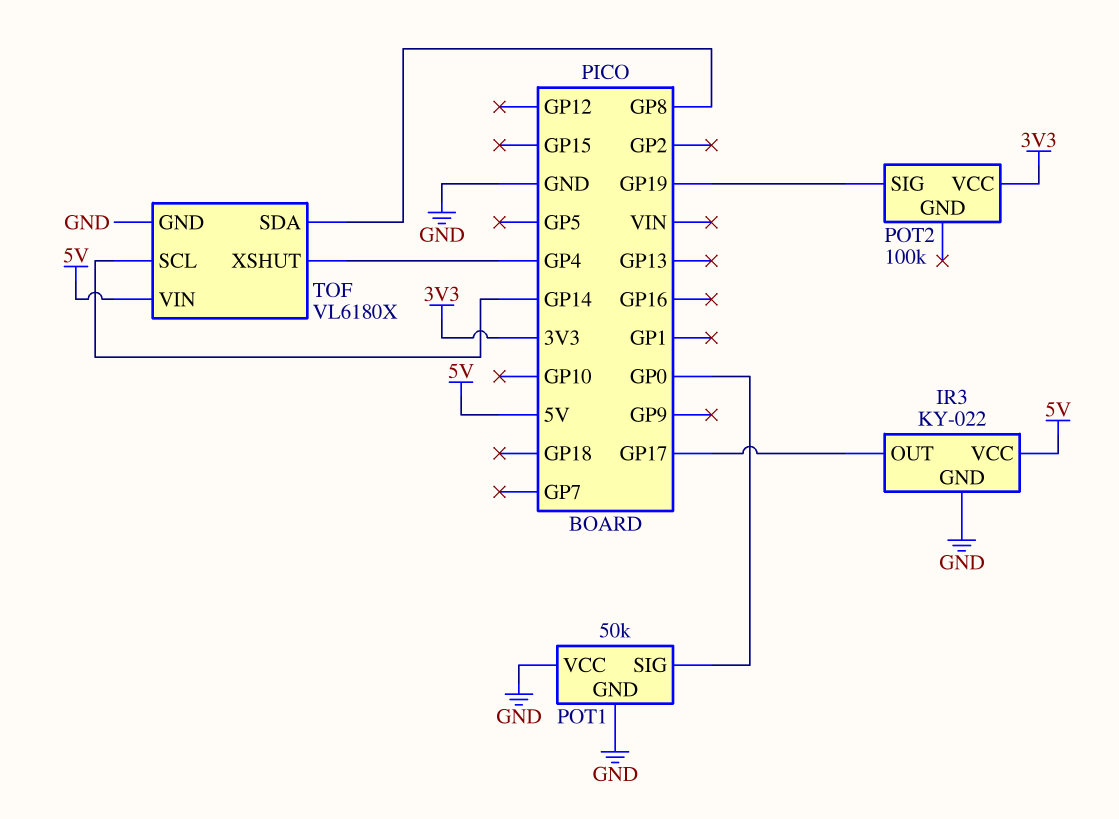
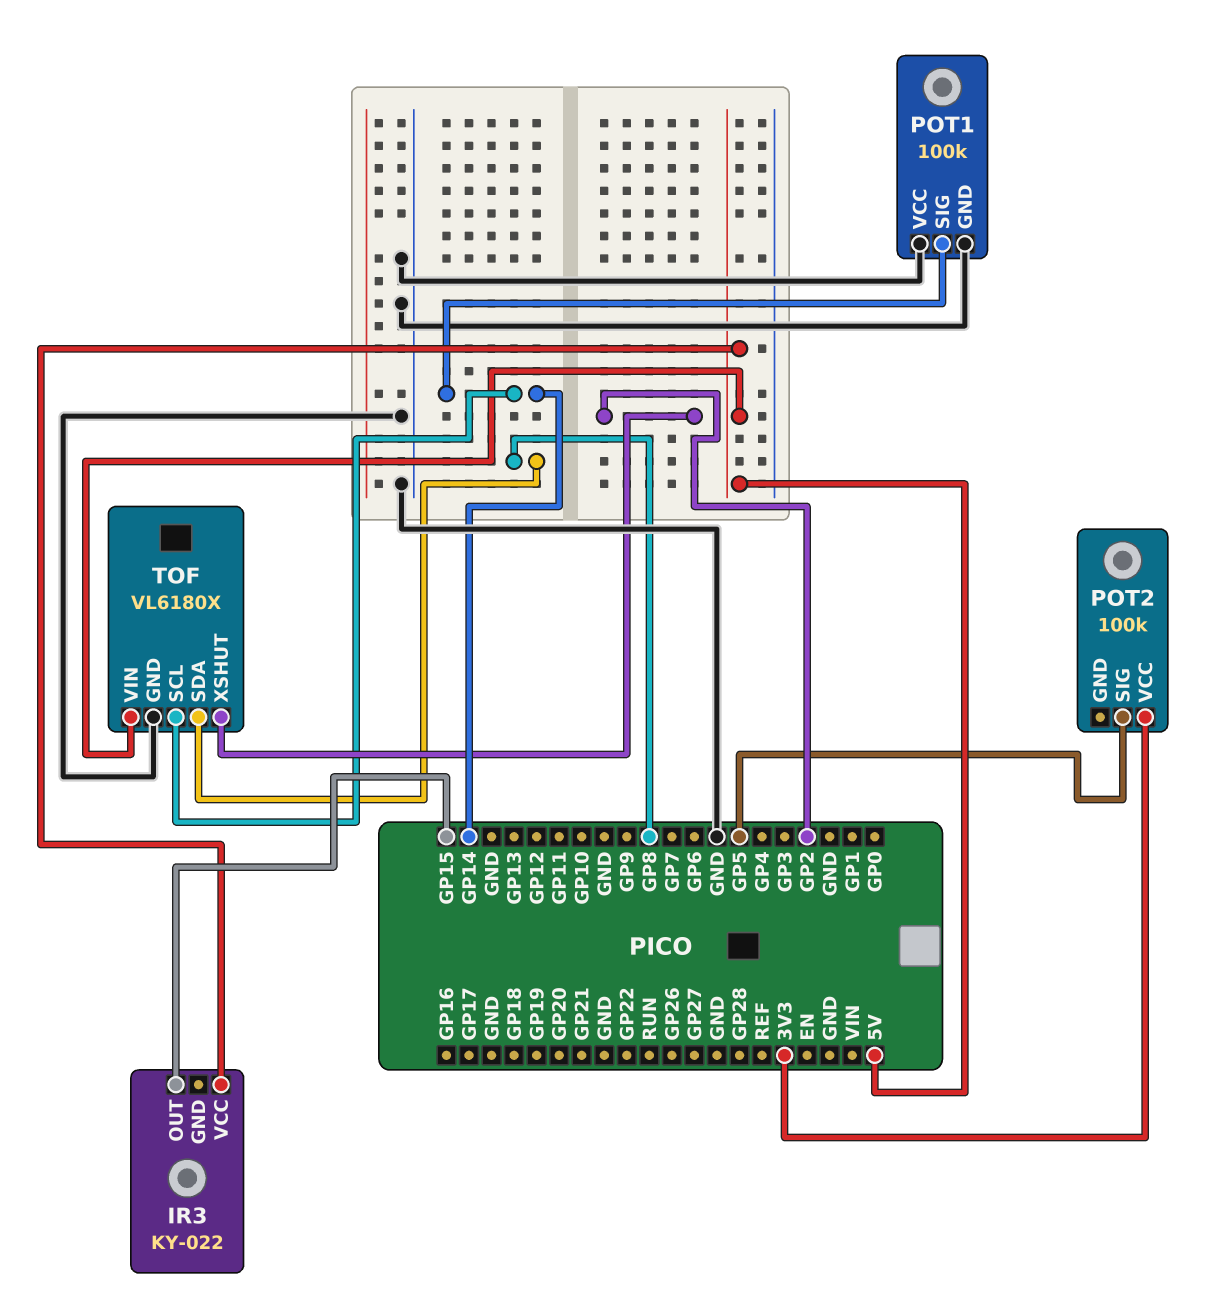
IR3 pin GND: GND -> none
IR3 pin OUT: GP17 -> GP15
POT1: 50k -> 100k
POT1 pin SIG: GP0 -> GP14
POT2 pin SIG: GP19 -> GP5
TOF pin XSHUT: GP4 -> GP2

